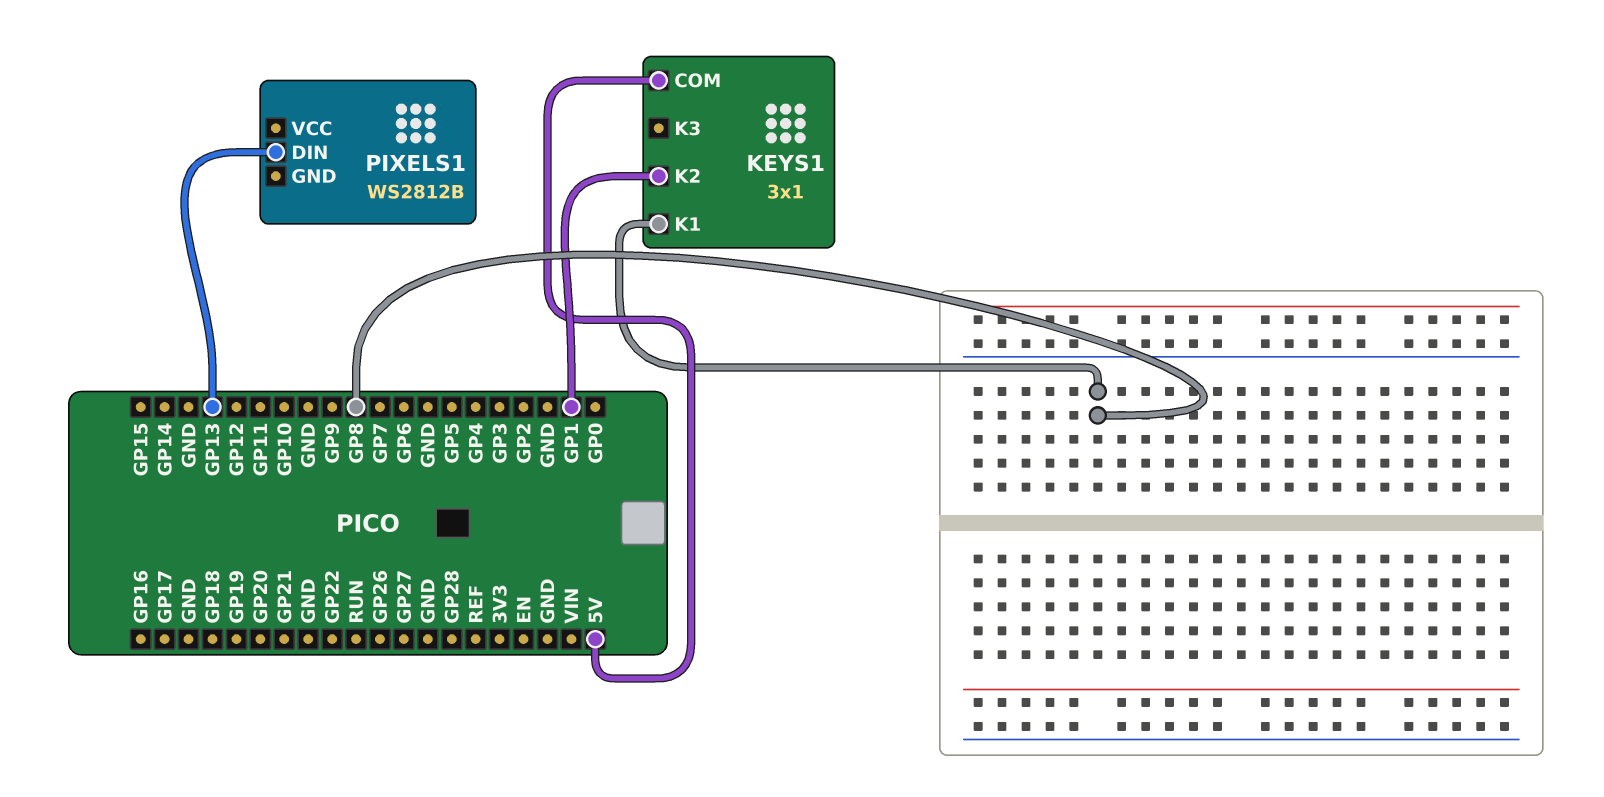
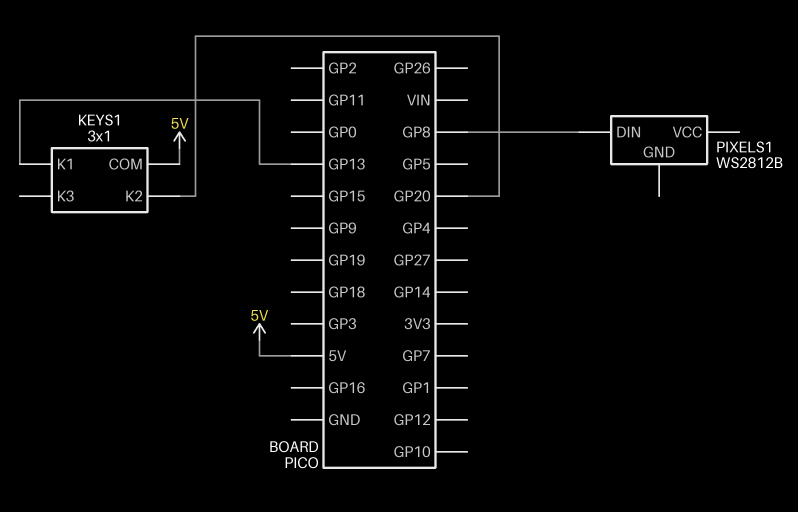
KEYS1 pin K1: GP8 -> GP13
KEYS1 pin K2: GP1 -> GP20
PIXELS1 pin DIN: GP13 -> GP8

